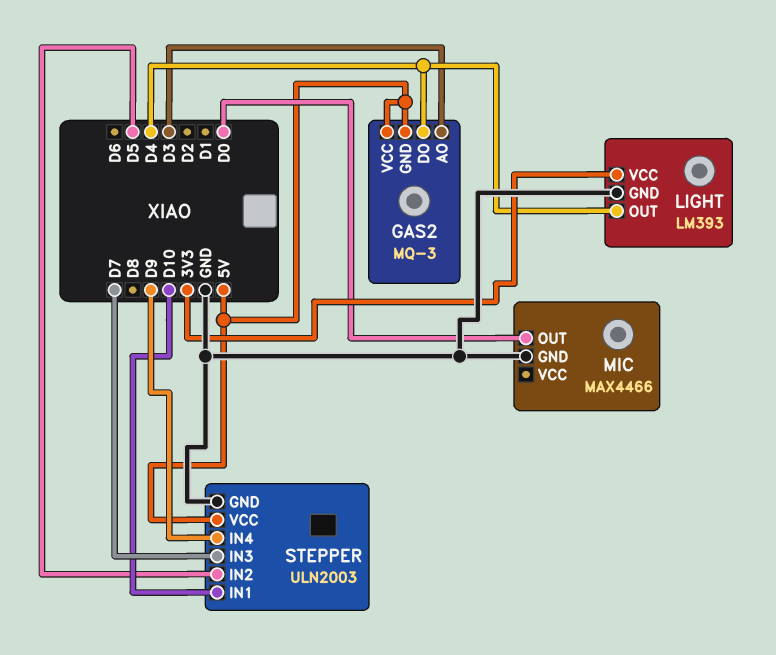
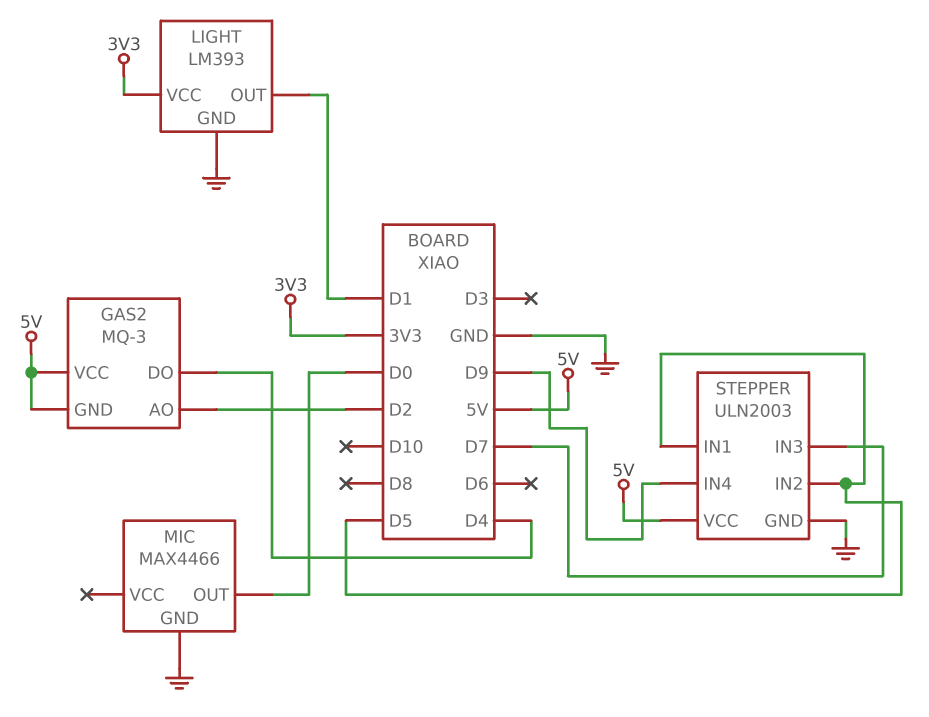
GAS2 pin AO: D3 -> D2
LIGHT pin OUT: D4 -> D1
STEPPER pin IN1: D10 -> D5

